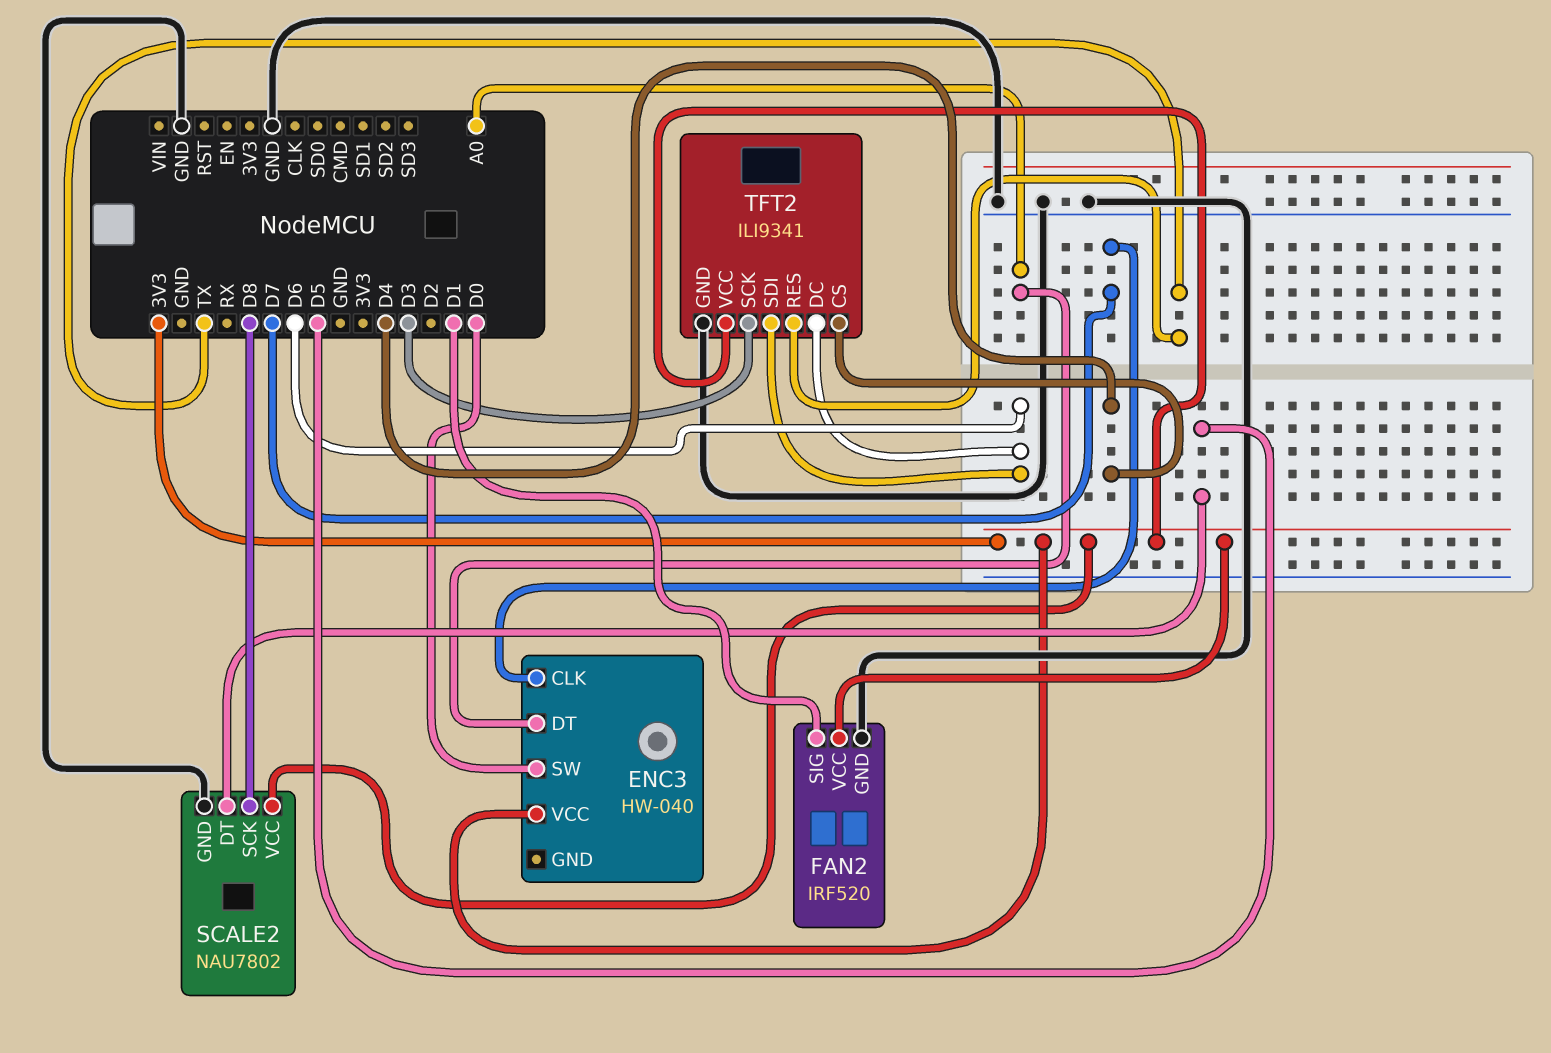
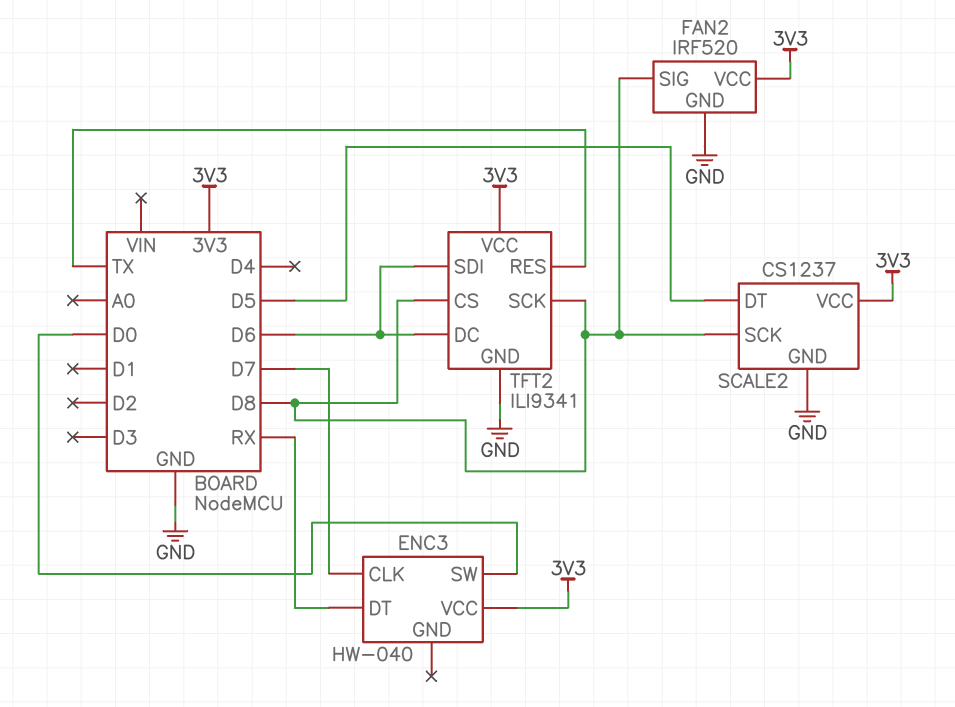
ENC3 pin DT: A0 -> RX
FAN2 pin SIG: D1 -> D8
SCALE2: NAU7802 -> CS1237
TFT2 pin CS: D4 -> D8
TFT2 pin SCK: D3 -> D8

